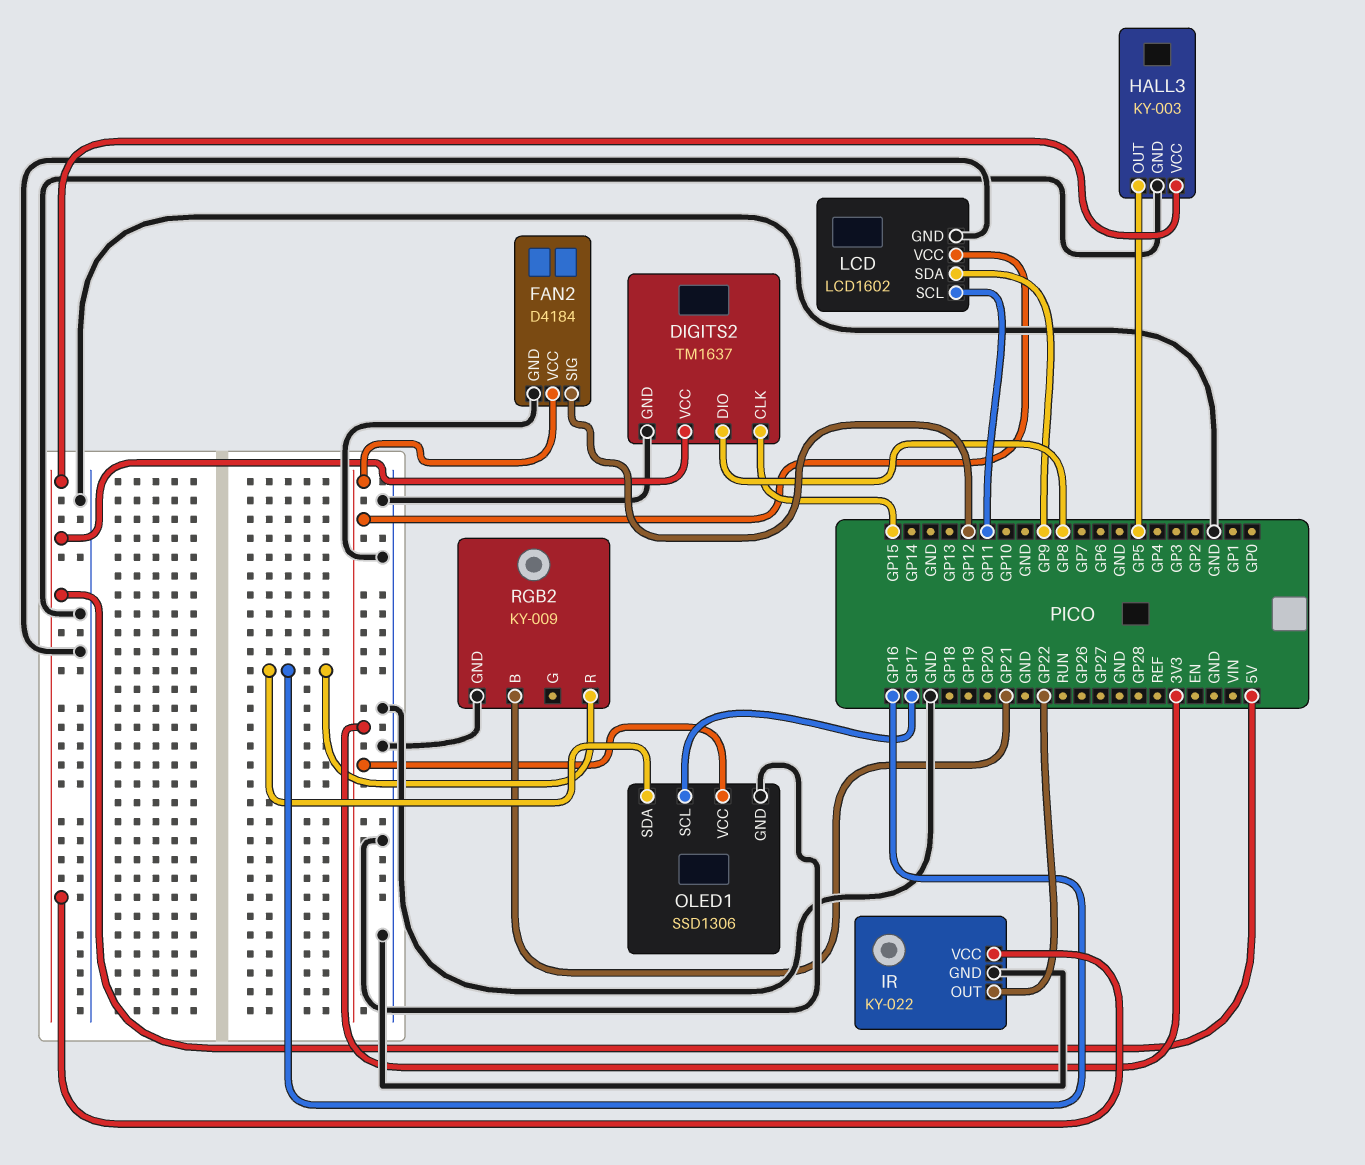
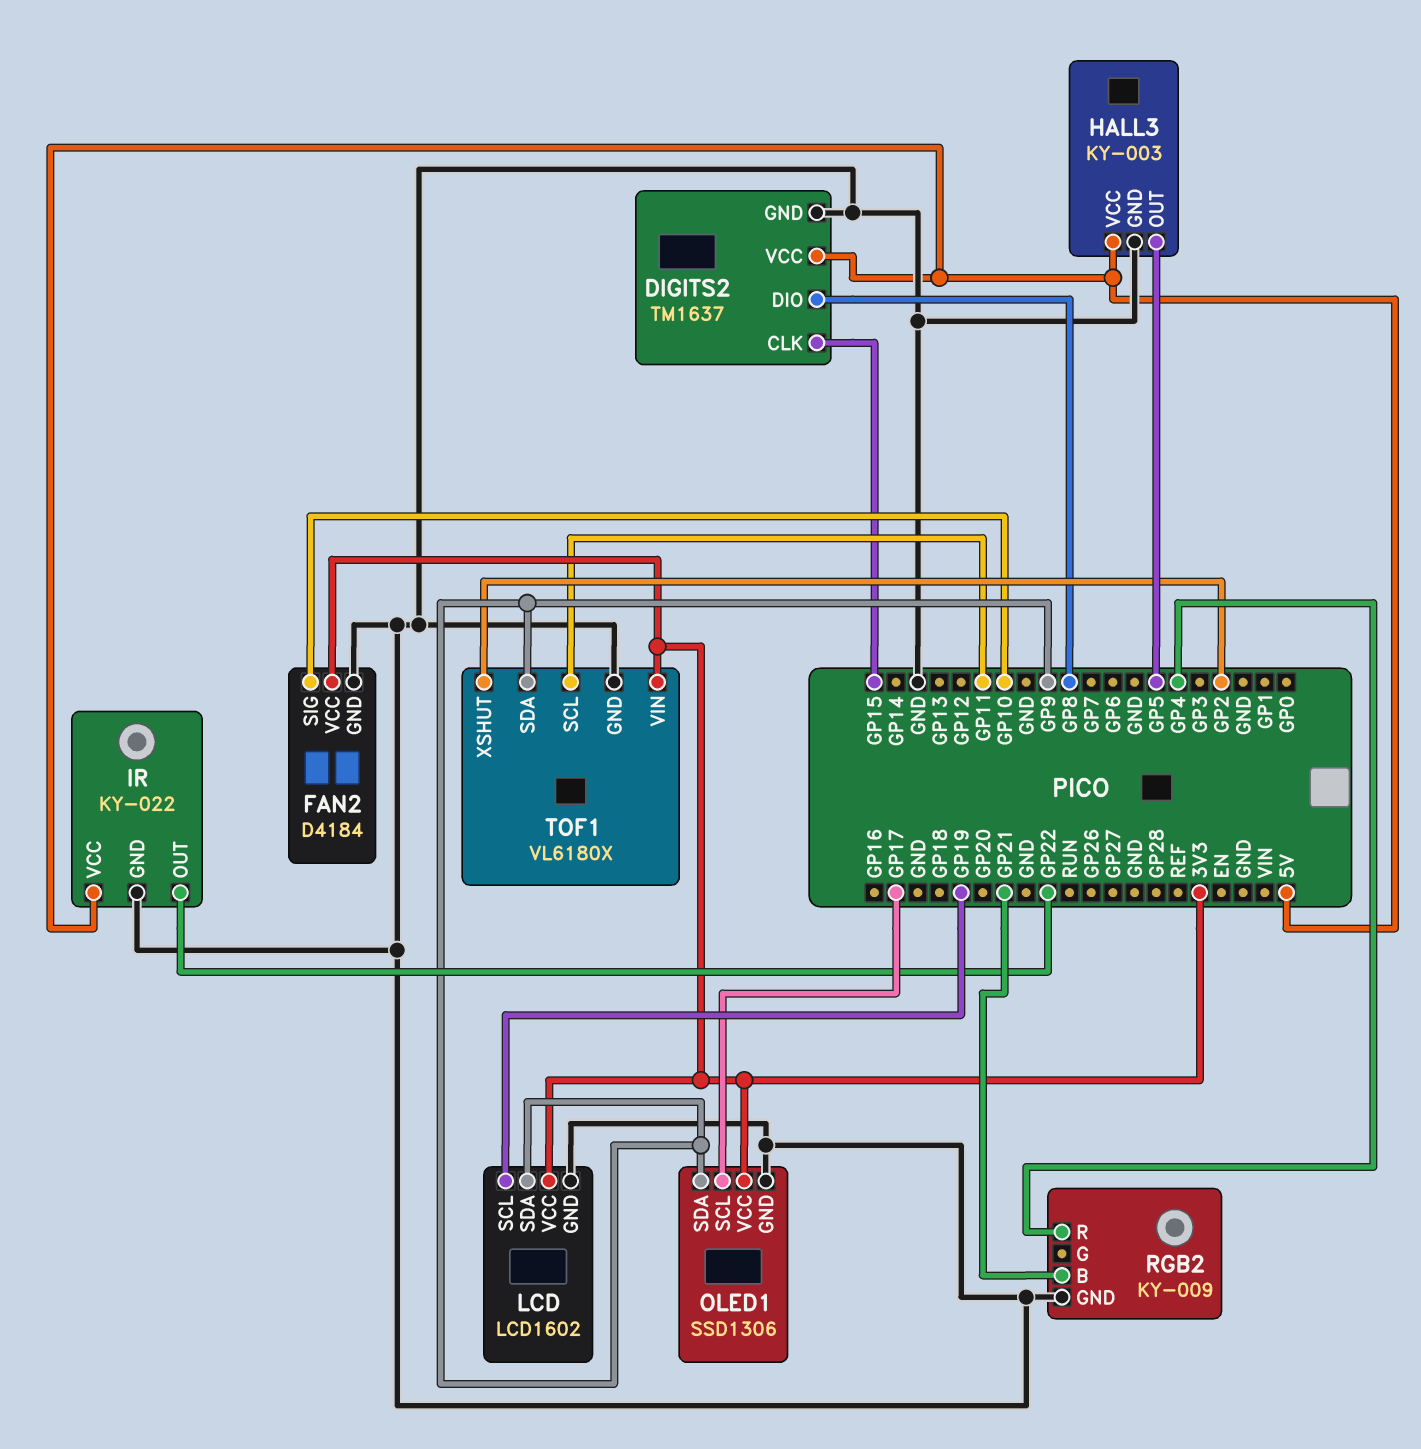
FAN2 pin SIG: GP12 -> GP10
LCD pin SCL: GP11 -> GP19
OLED1 pin SDA: GP16 -> GP9
RGB2 pin R: GP16 -> GP4
TOF1: none -> VL6180X
TOF1 pin GND: none -> GND
TOF1 pin SCL: none -> GP11
TOF1 pin SDA: none -> GP9
TOF1 pin VIN: none -> 3V3
TOF1 pin XSHUT: none -> GP2

